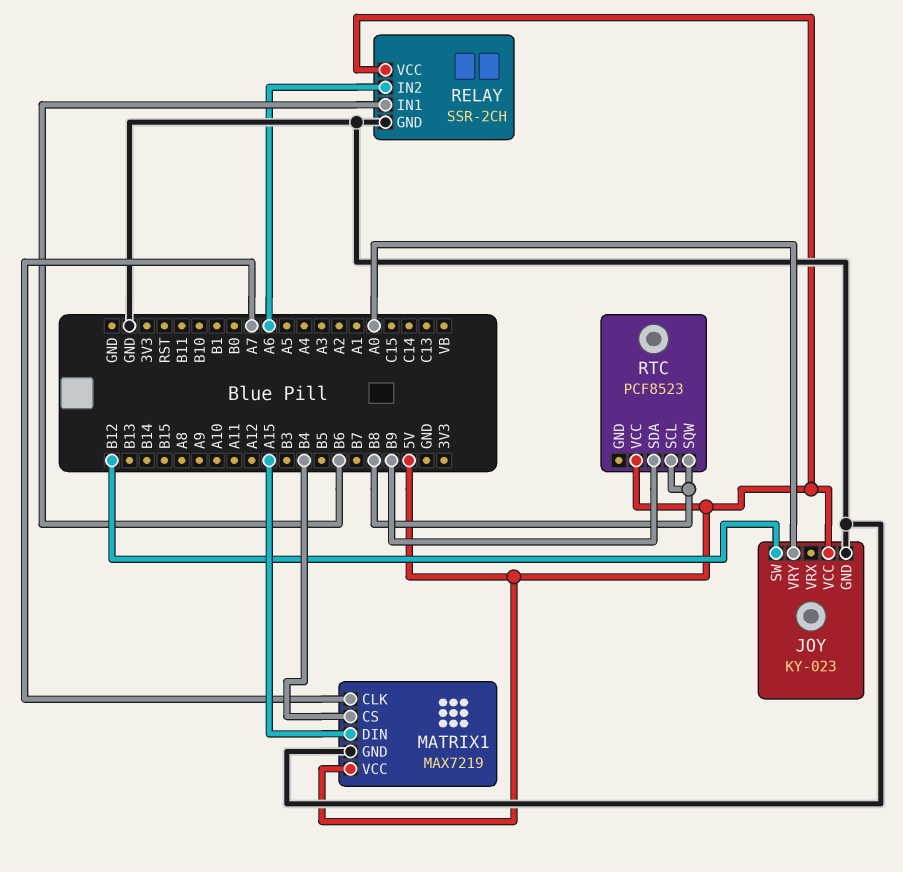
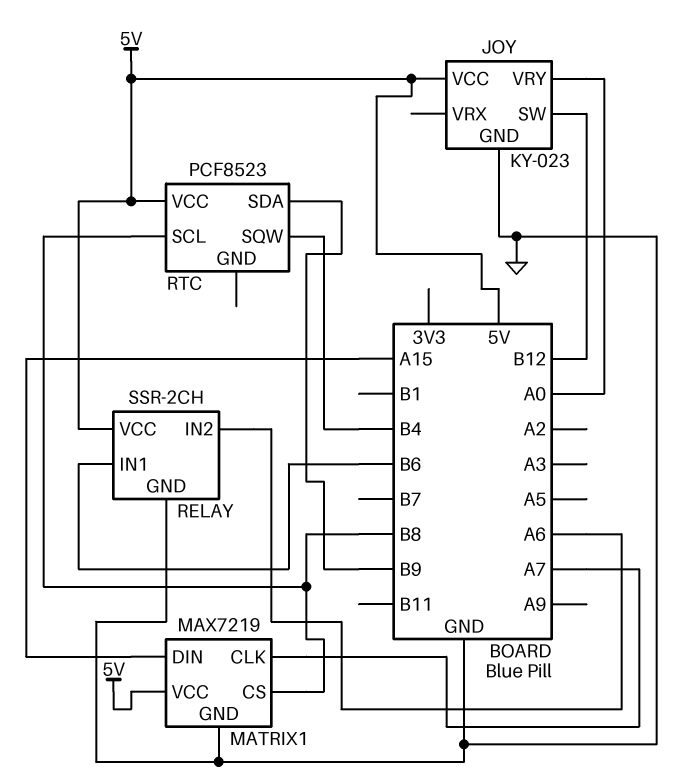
MATRIX1 pin CS: B4 -> B8
RTC pin SQW: B8 -> B4

